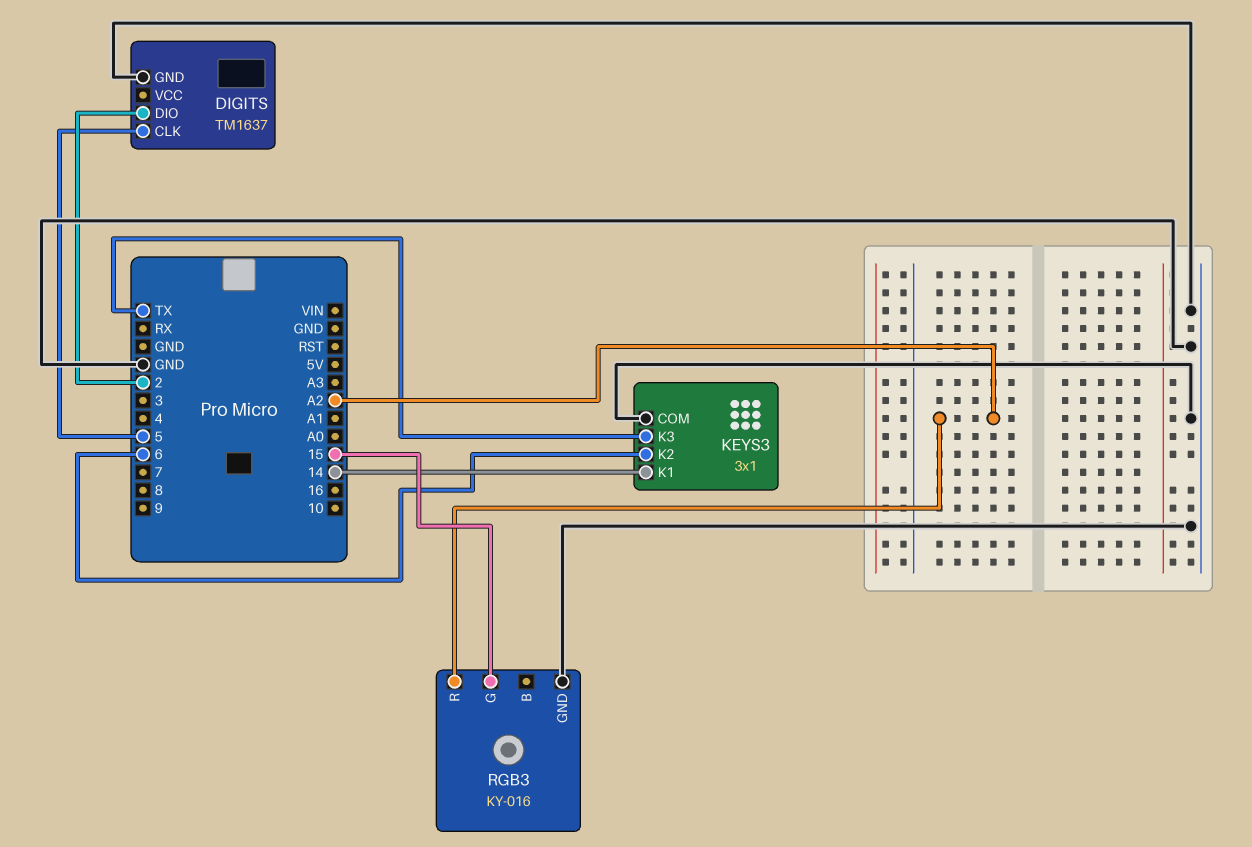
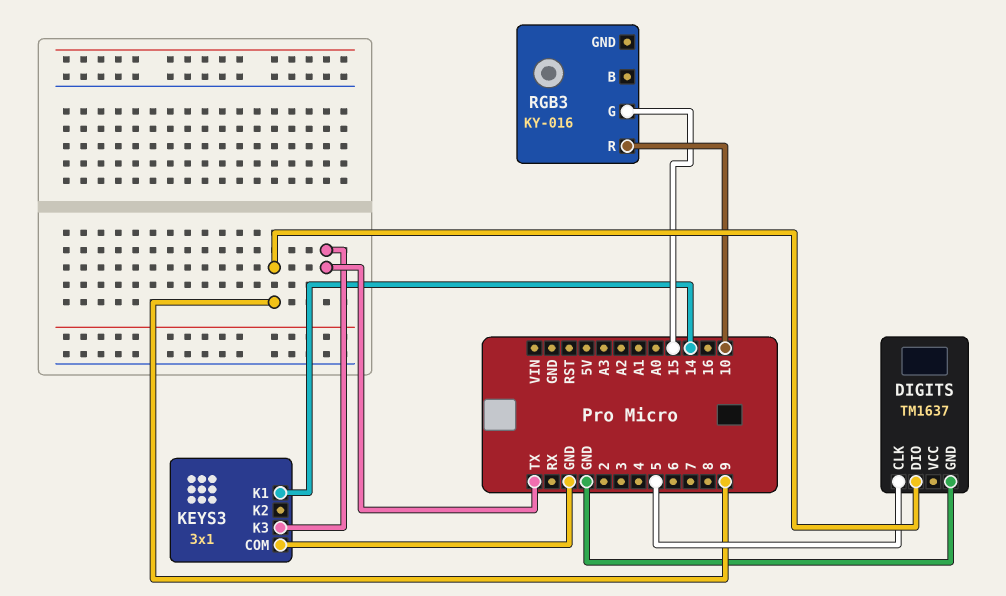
DIGITS pin DIO: 2 -> 9
KEYS3 pin K2: 6 -> none
RGB3 pin GND: GND -> none
RGB3 pin R: A2 -> 10

